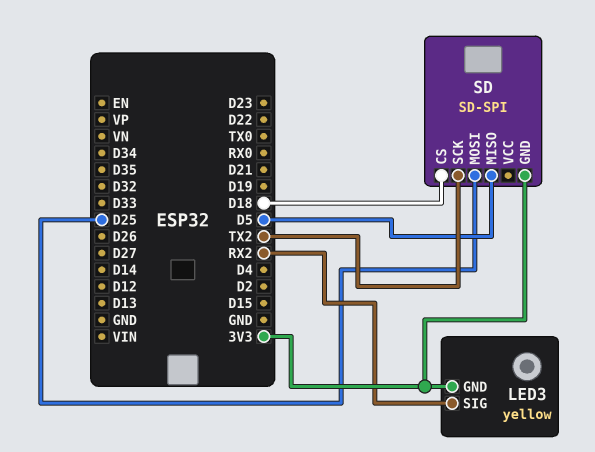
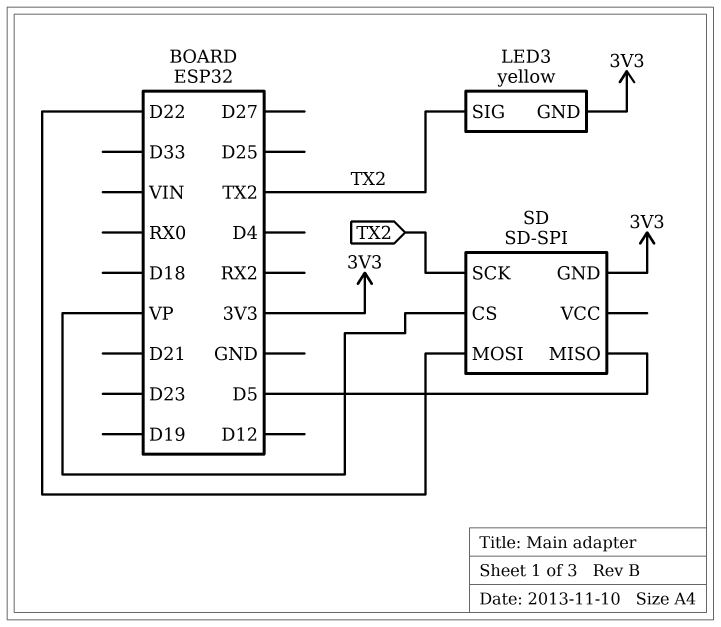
LED3 pin SIG: RX2 -> TX2
SD pin CS: D18 -> VP
SD pin MOSI: D25 -> D22

